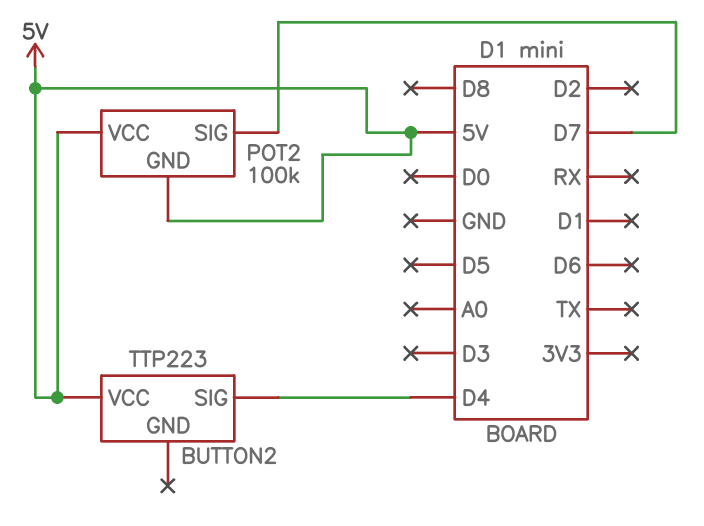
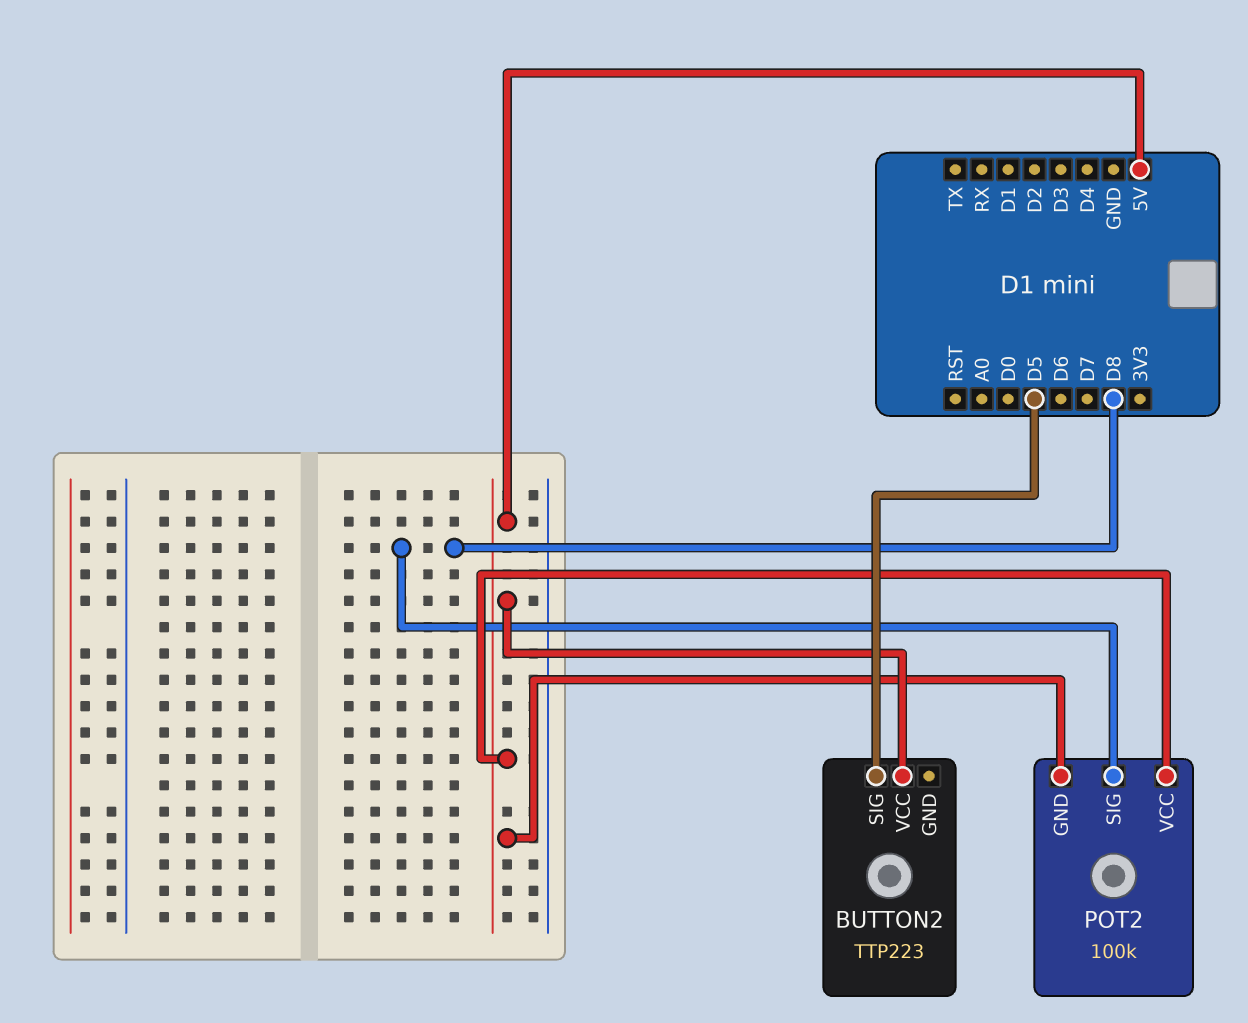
BUTTON2 pin SIG: D4 -> D5
POT2 pin SIG: D7 -> D8

